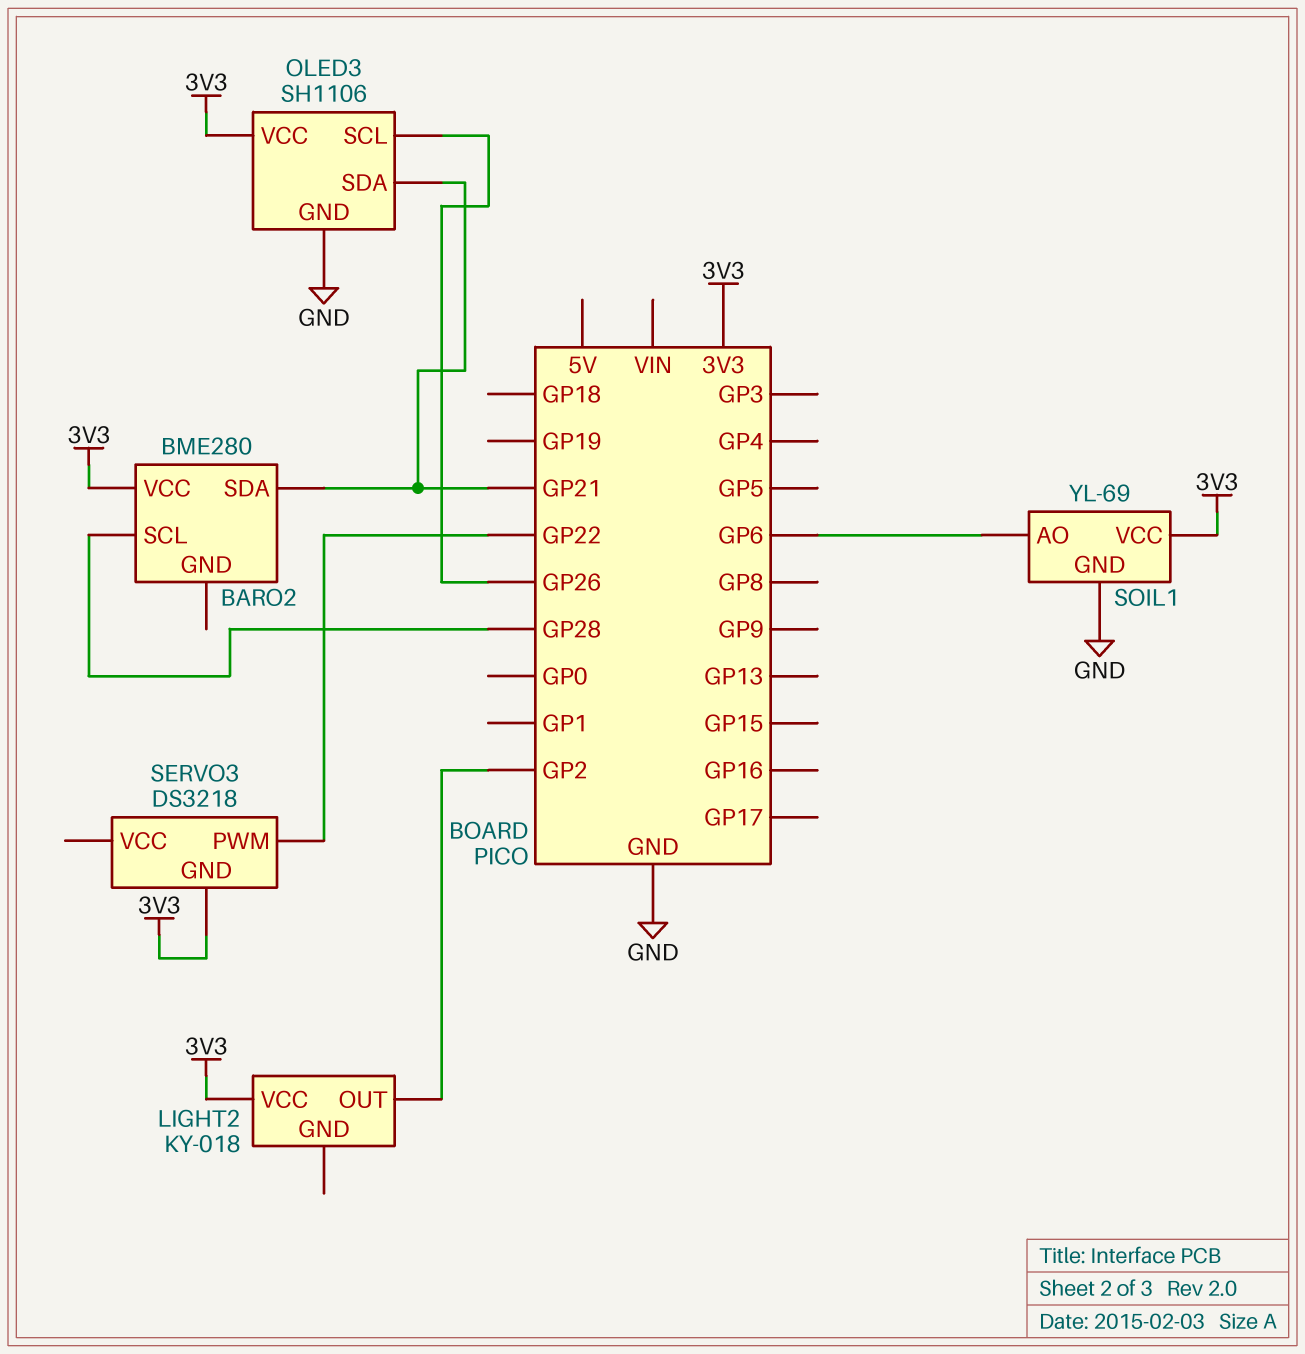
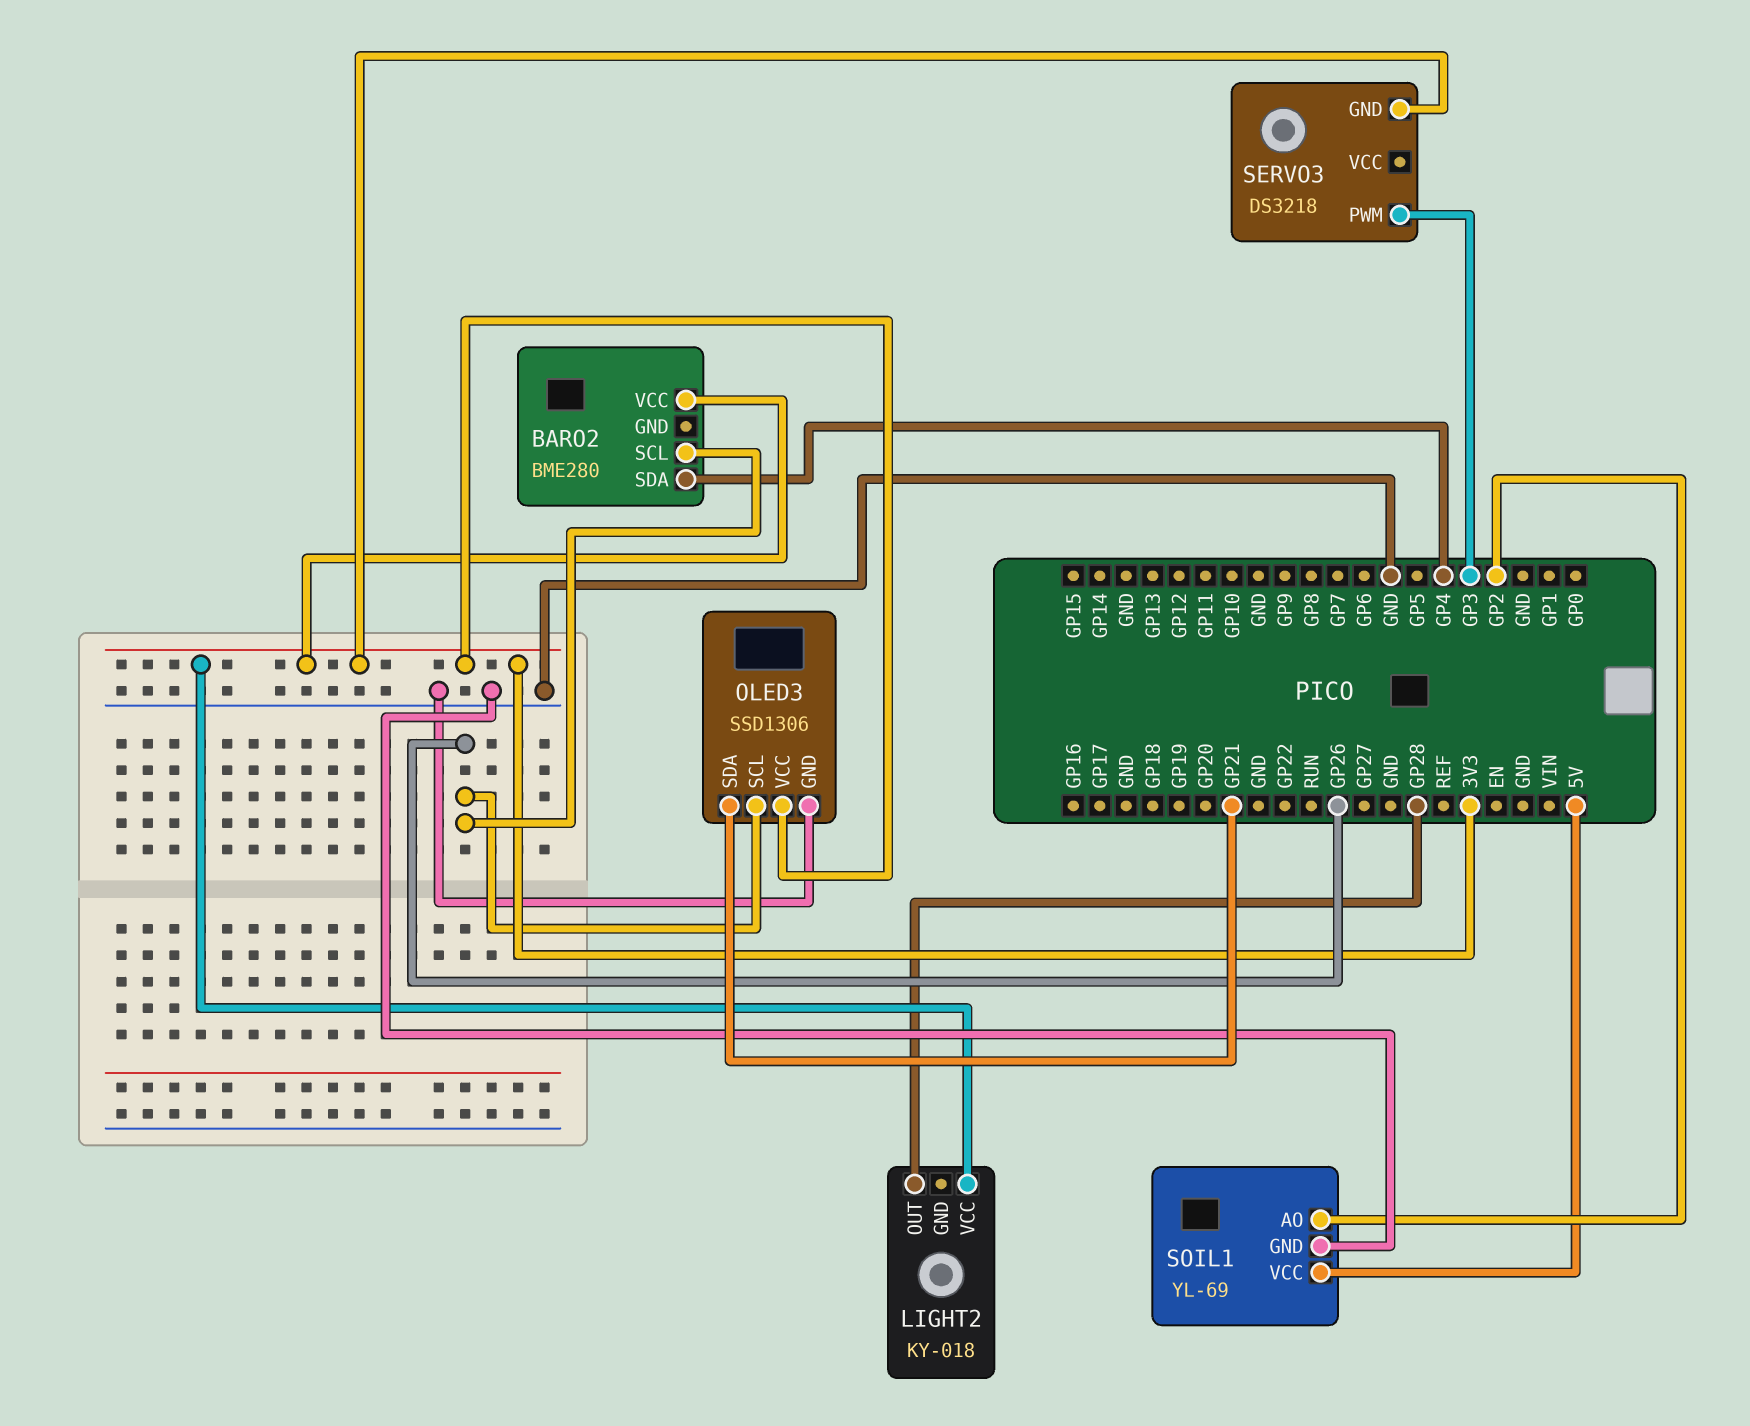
BARO2 pin SCL: GP28 -> GP26
BARO2 pin SDA: GP21 -> GP4
LIGHT2 pin OUT: GP2 -> GP28
OLED3: SH1106 -> SSD1306
SERVO3 pin PWM: GP22 -> GP3
SOIL1 pin AO: GP6 -> GP2
SOIL1 pin VCC: 3V3 -> 5V

